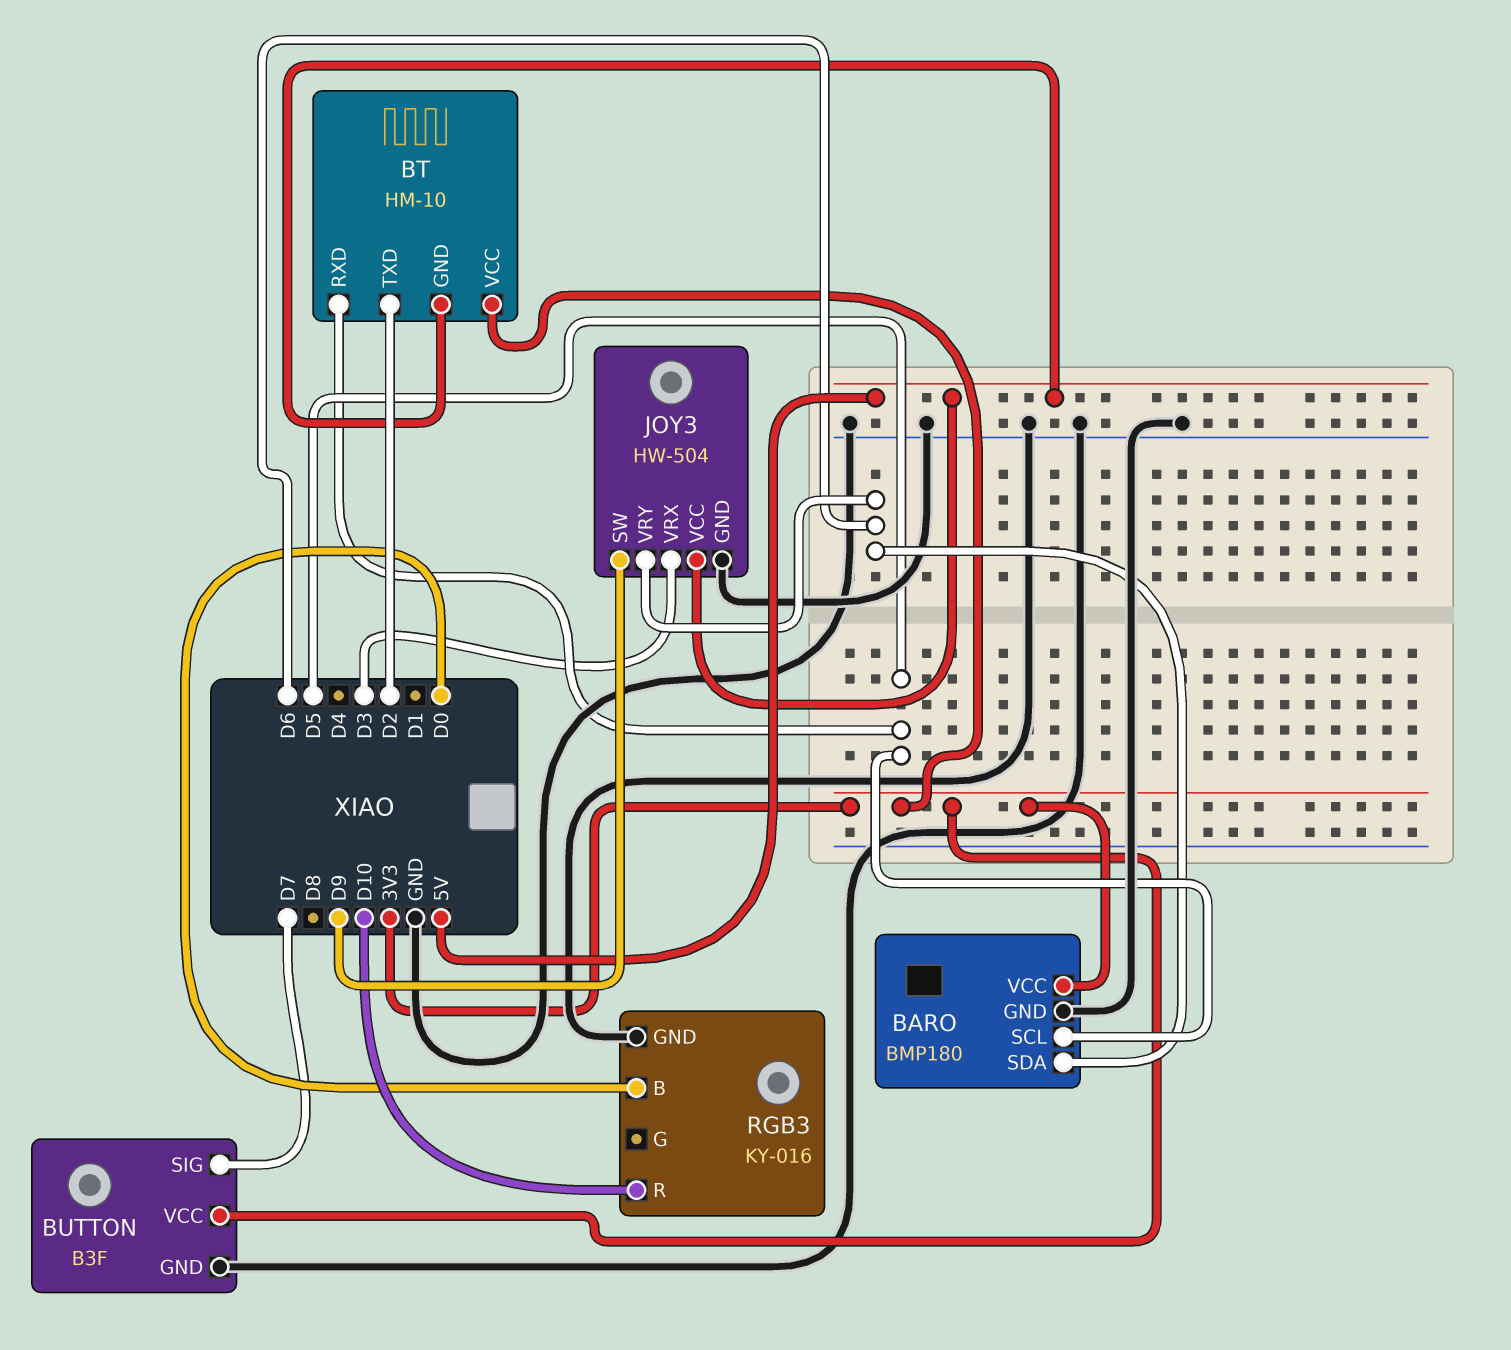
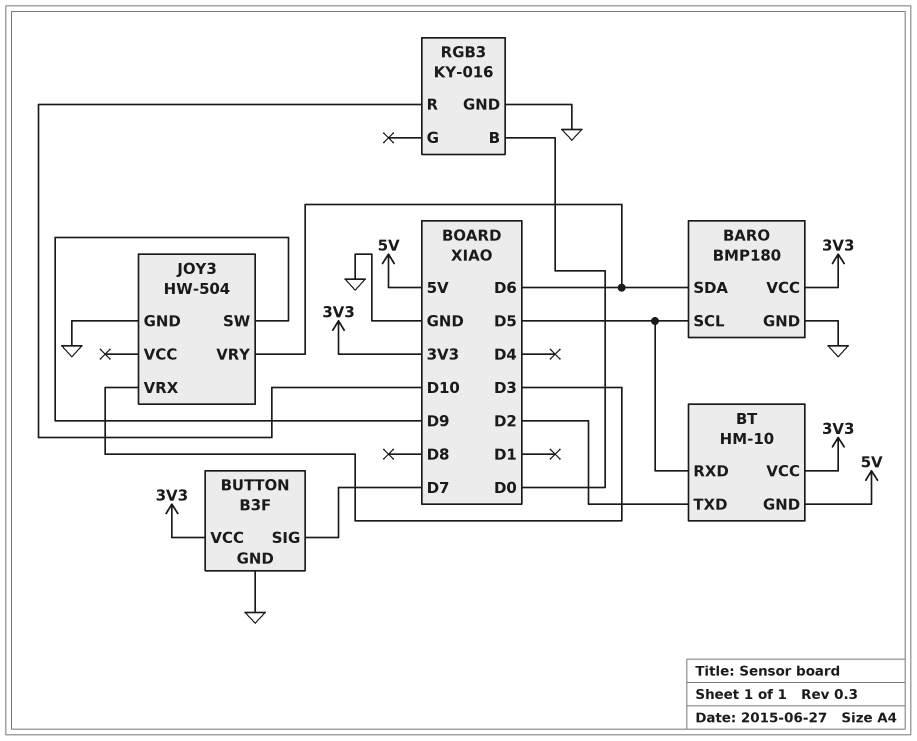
JOY3 pin VCC: 5V -> none

